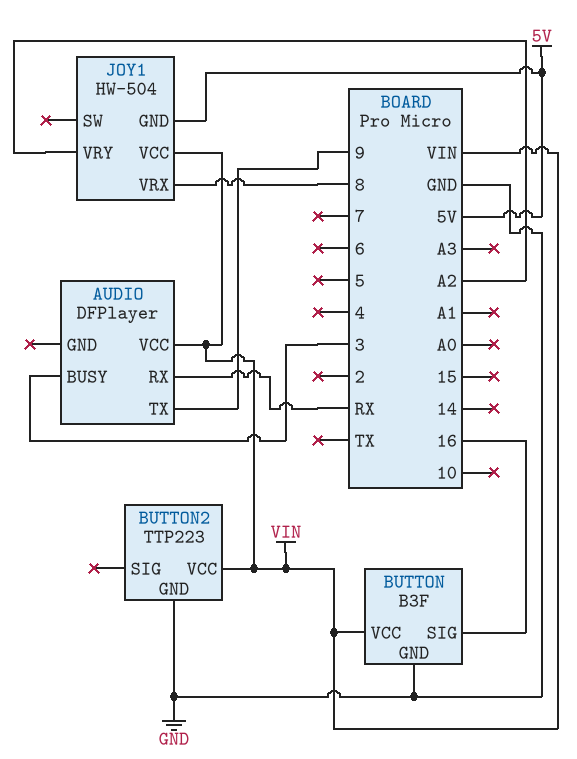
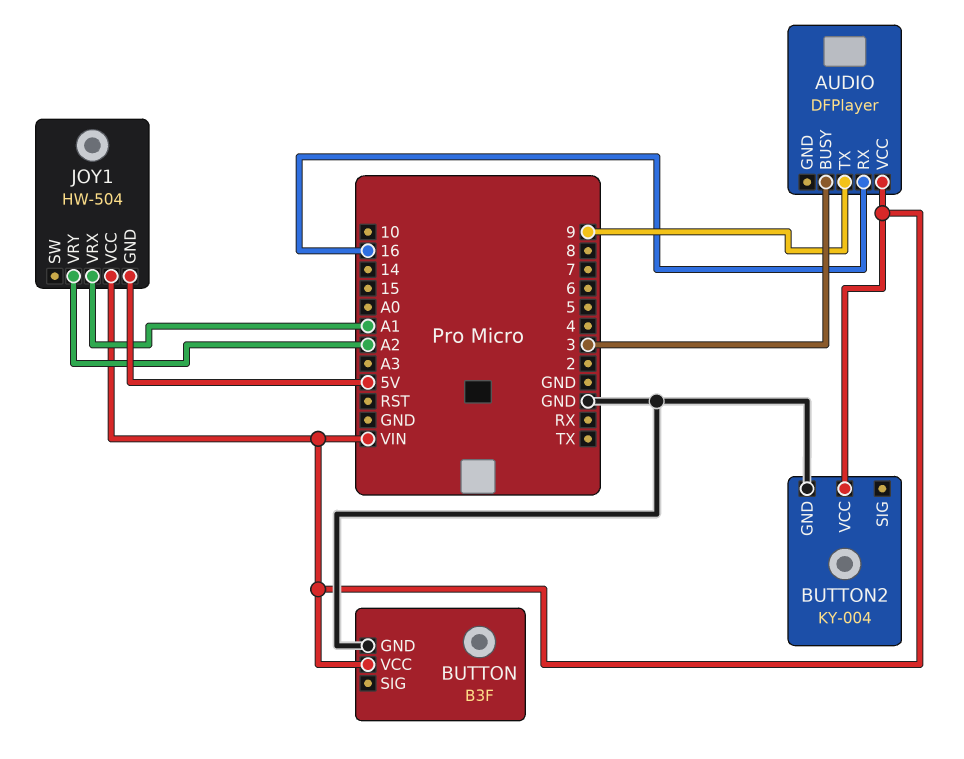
AUDIO pin RX: RX -> 16
BUTTON pin SIG: 16 -> none
BUTTON2: TTP223 -> KY-004
JOY1 pin VRX: 8 -> A1

